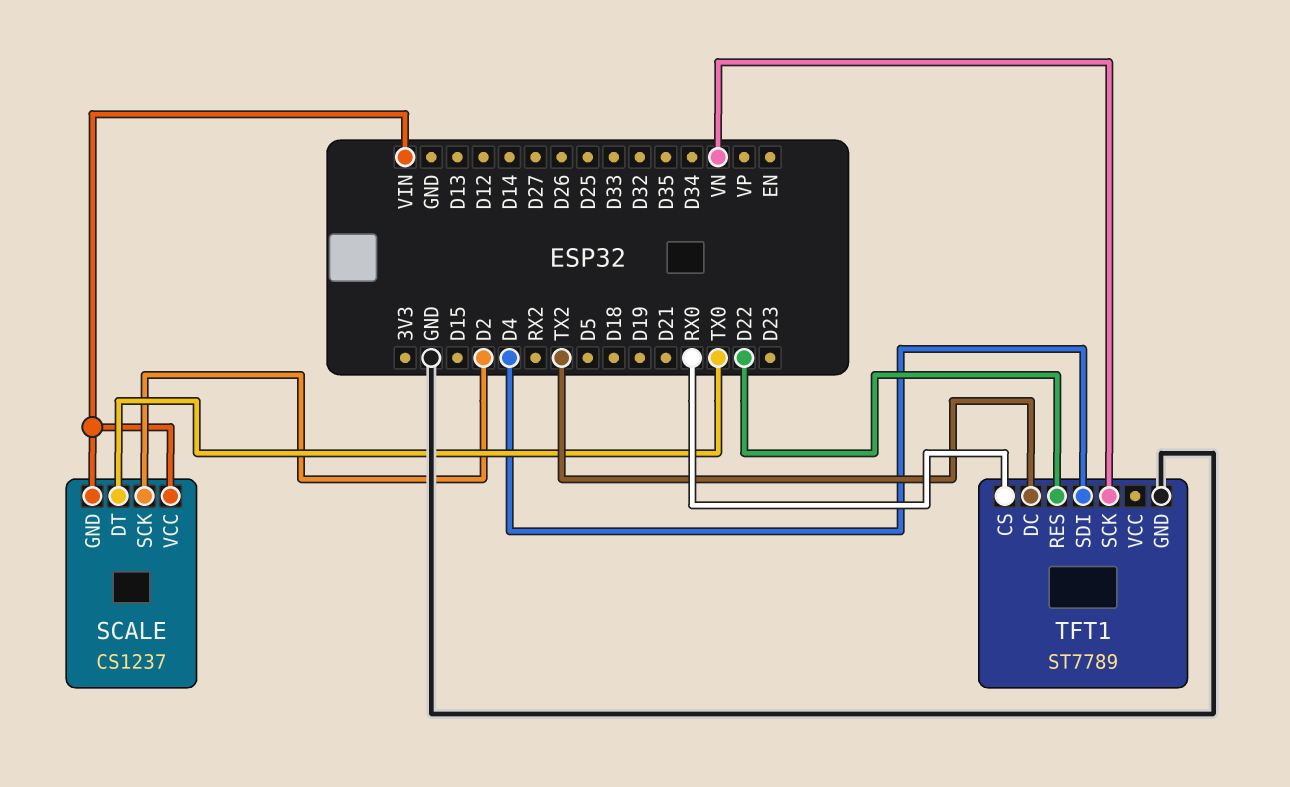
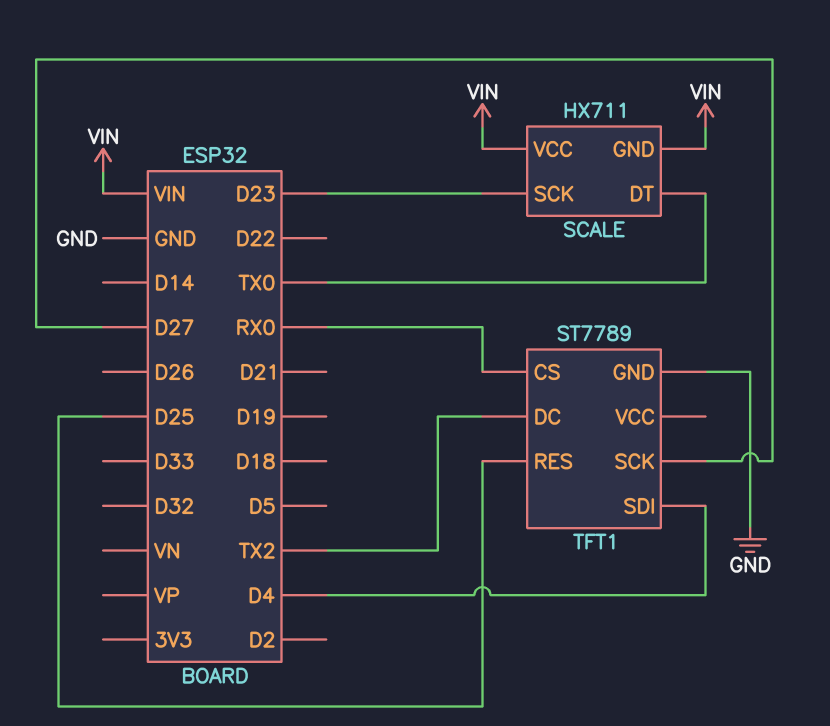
SCALE: CS1237 -> HX711
SCALE pin SCK: D2 -> D23
TFT1 pin RES: D22 -> D25
TFT1 pin SCK: VN -> D27

